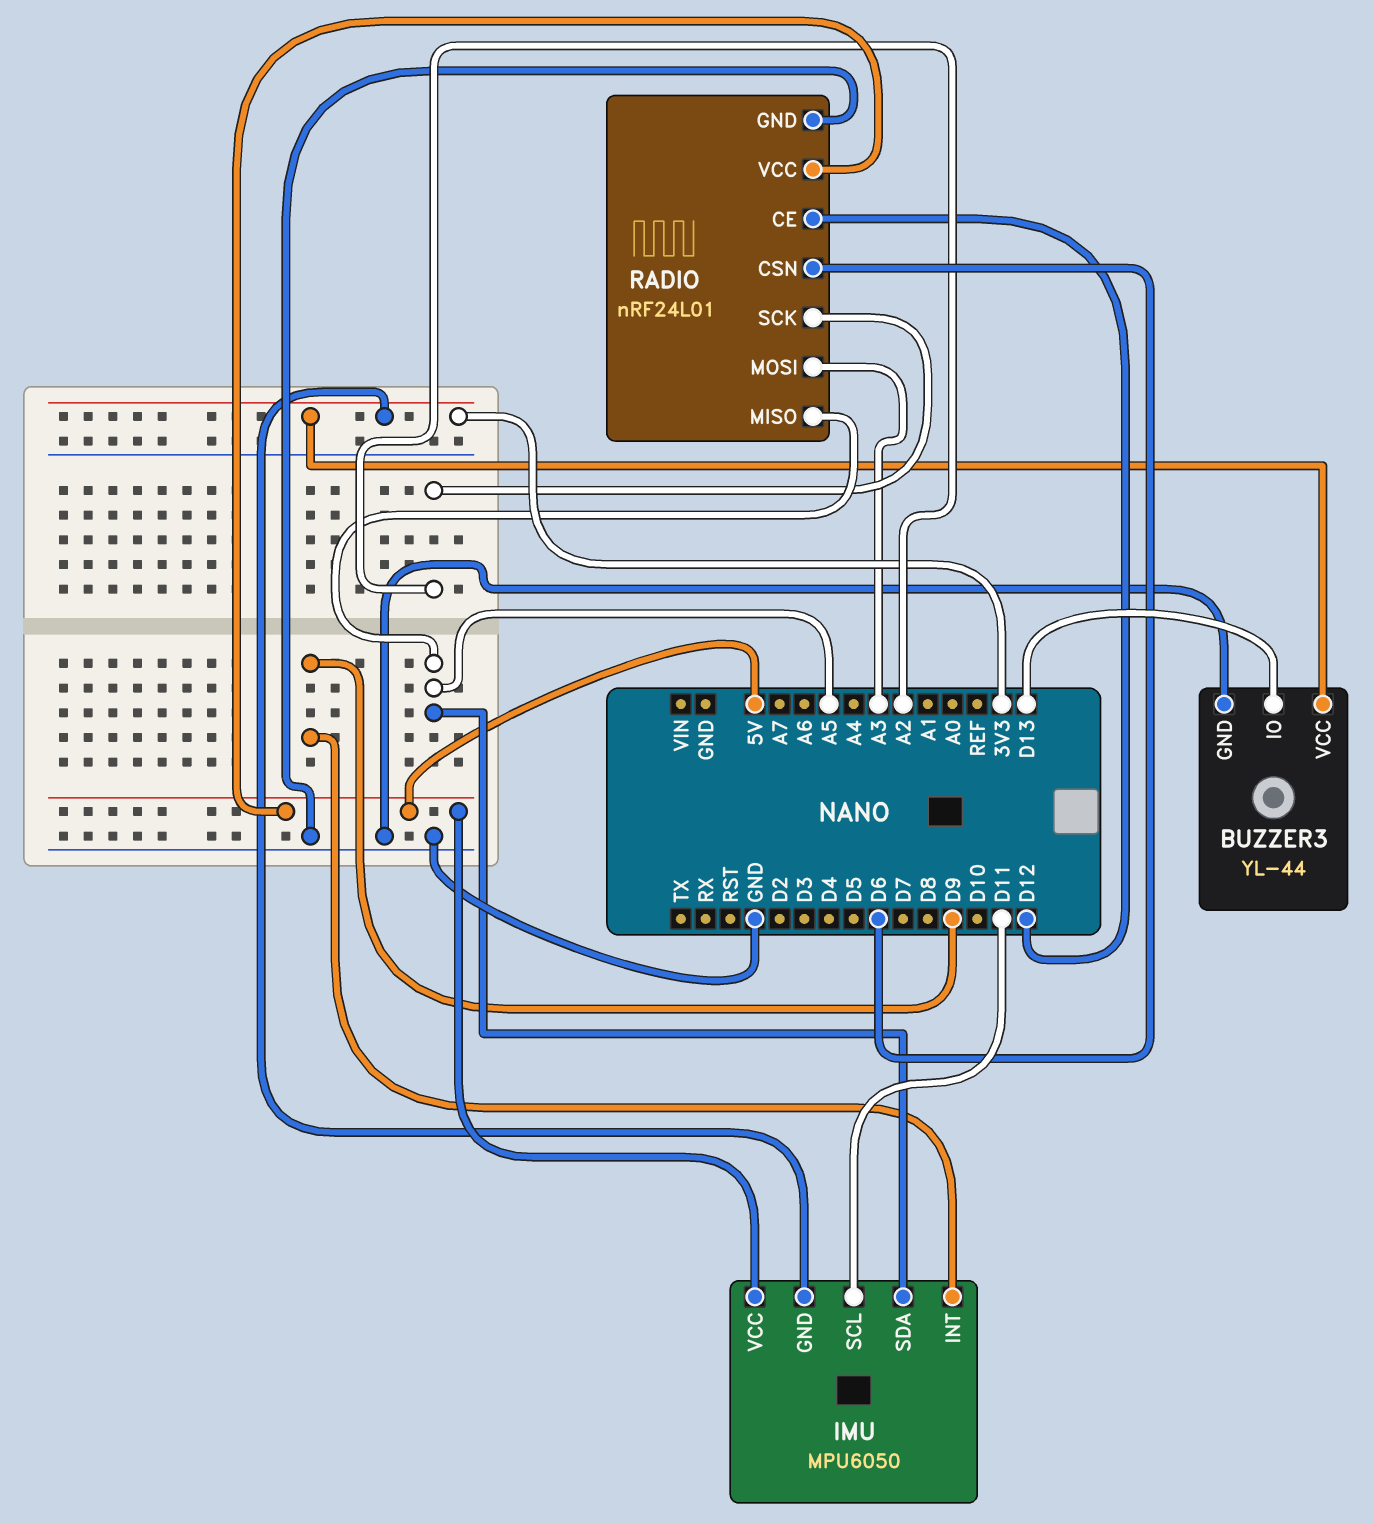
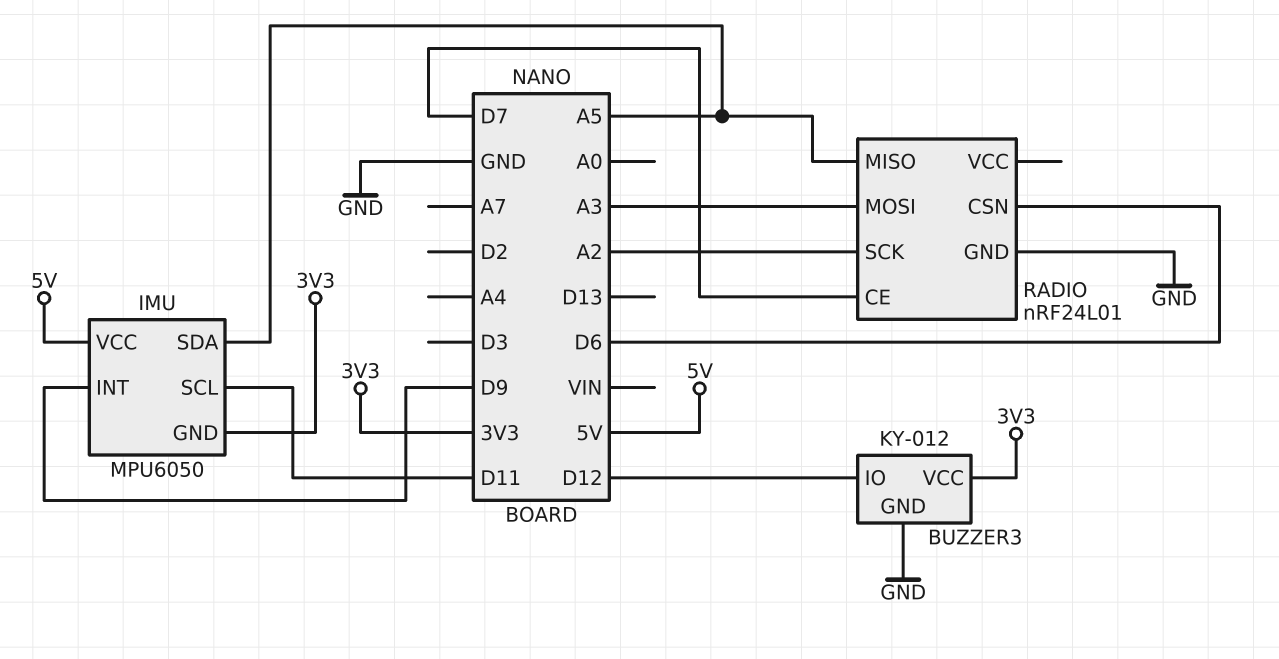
BUZZER3: YL-44 -> KY-012
BUZZER3 pin IO: D13 -> D12
RADIO pin CE: D12 -> D7
RADIO pin VCC: 5V -> none

